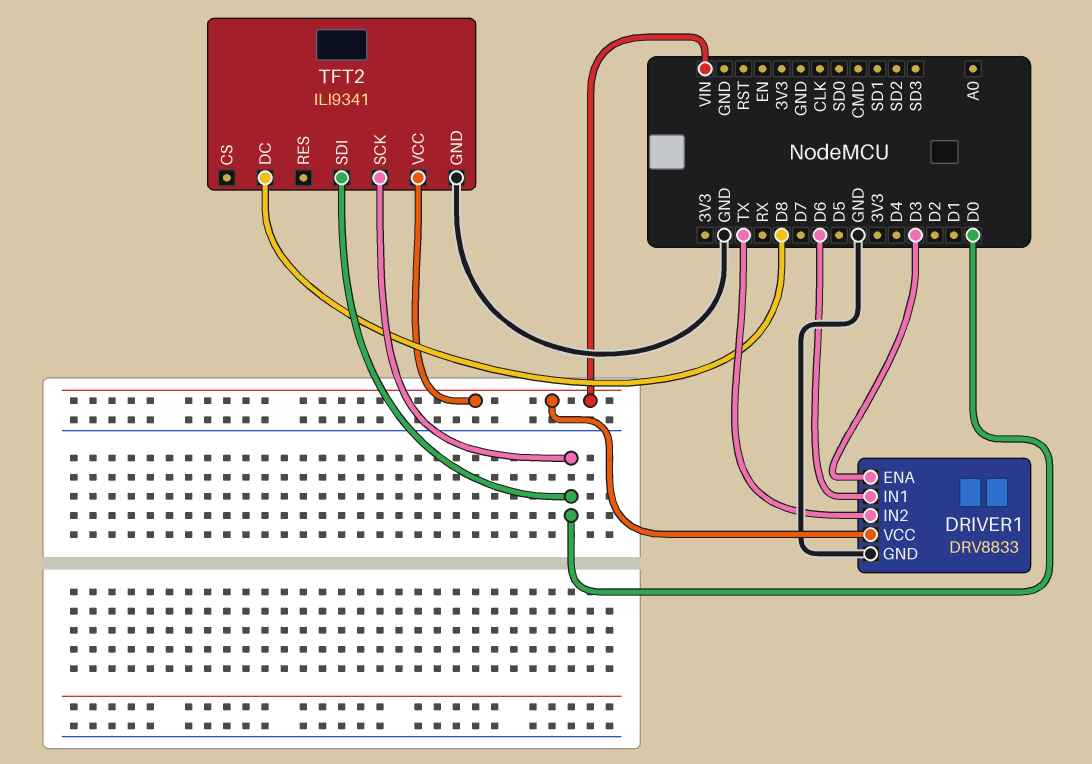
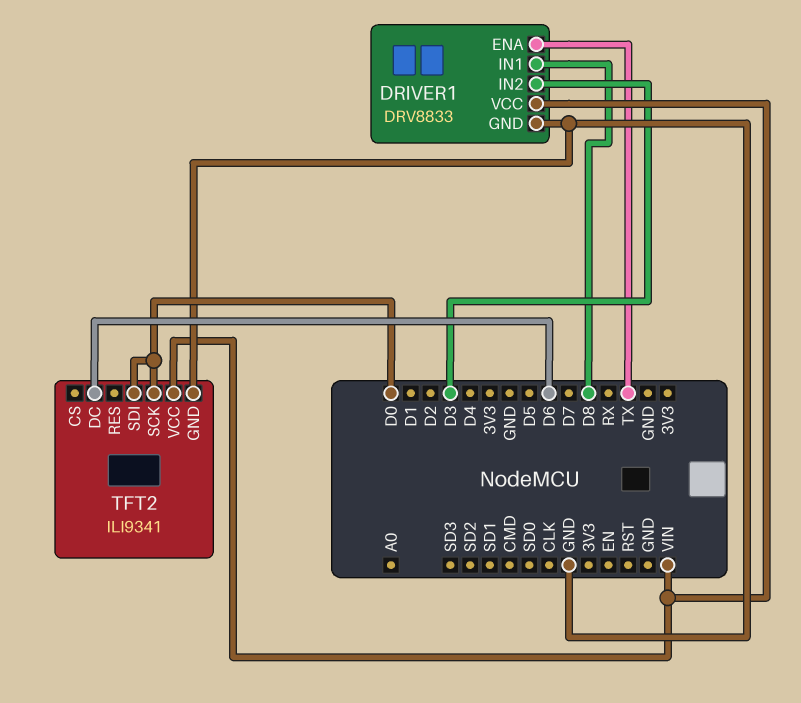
DRIVER1 pin ENA: D3 -> TX
DRIVER1 pin IN1: D6 -> D8
DRIVER1 pin IN2: TX -> D3
TFT2 pin DC: D8 -> D6

